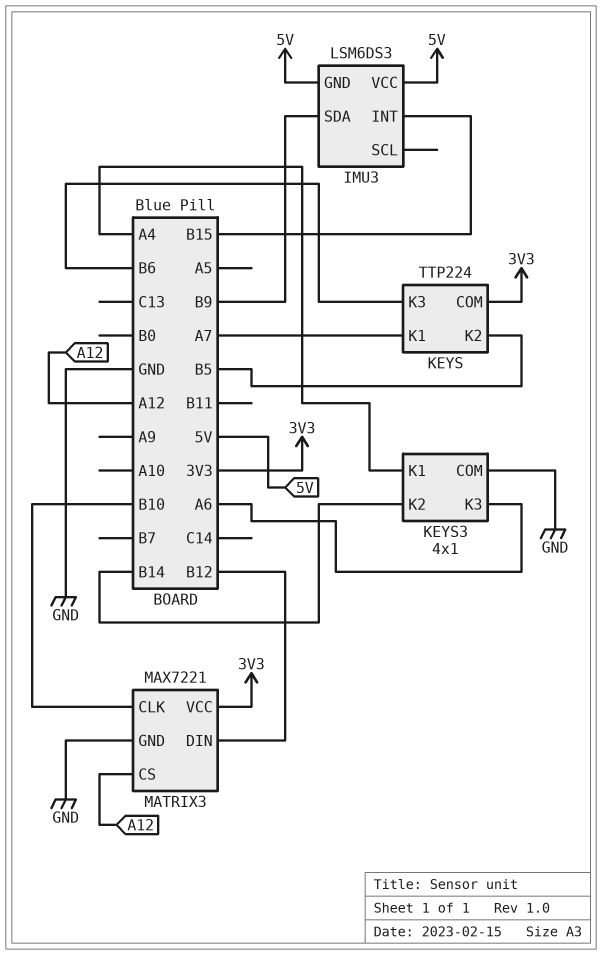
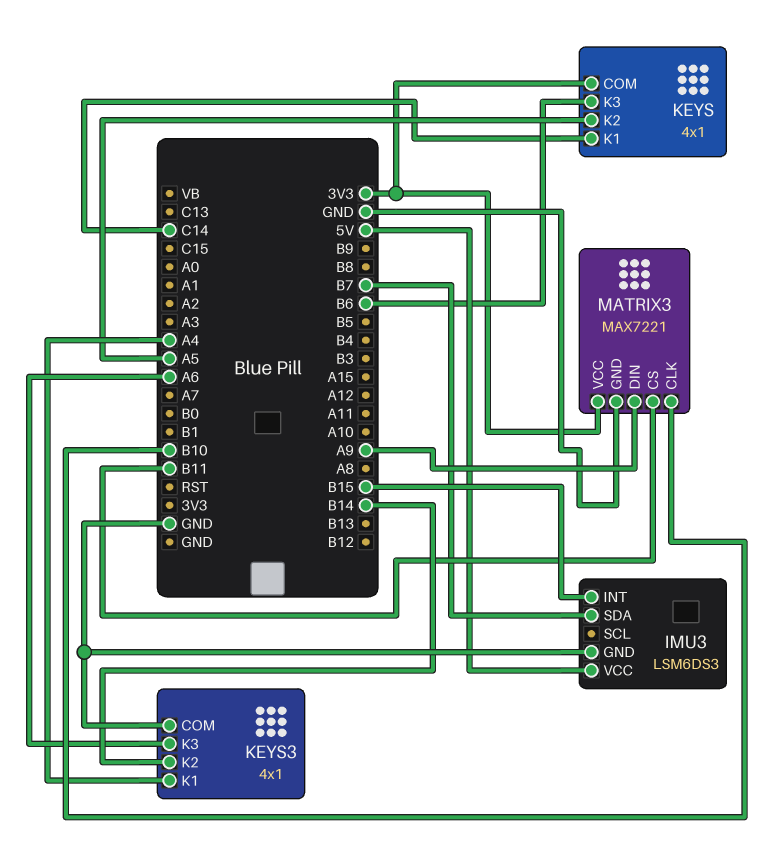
IMU3 pin GND: 5V -> GND
IMU3 pin SDA: B9 -> B7
KEYS: TTP224 -> 4x1
KEYS pin K1: A7 -> C14
KEYS pin K2: B5 -> A5
MATRIX3 pin CS: A12 -> B11
MATRIX3 pin DIN: B12 -> A9

